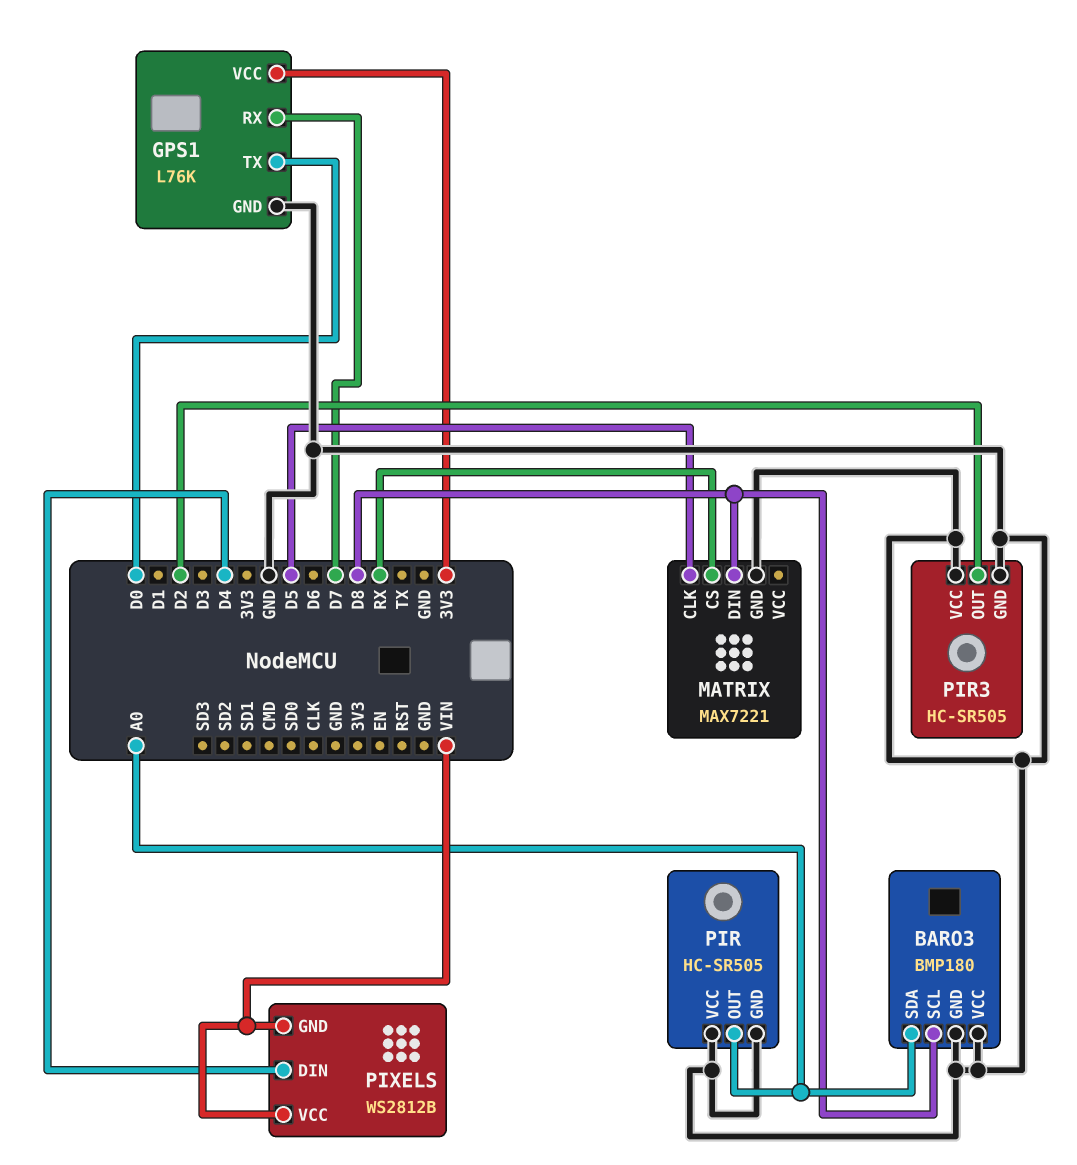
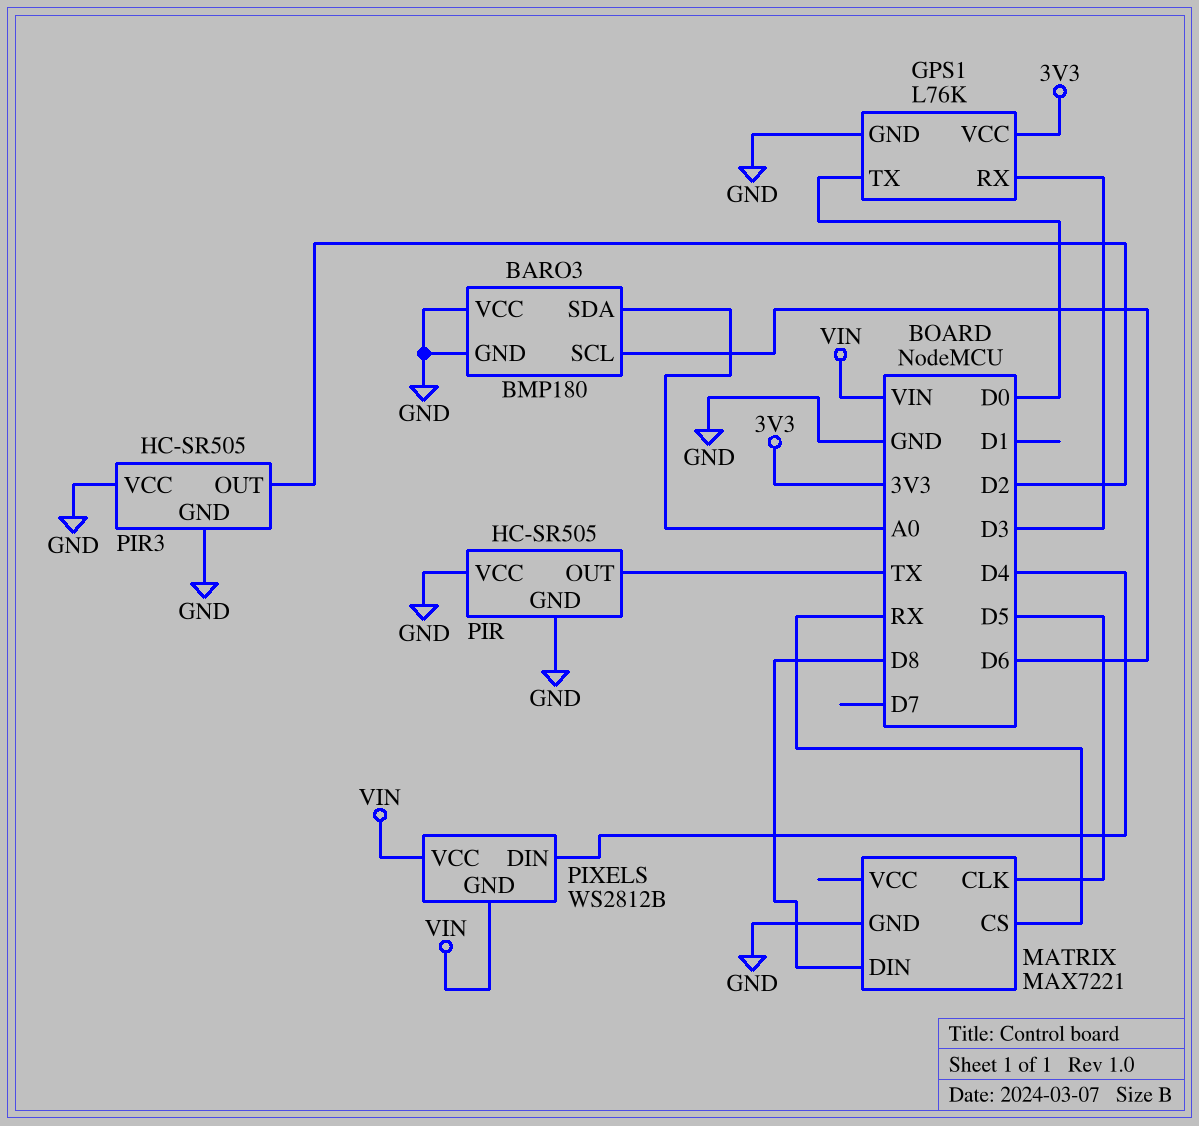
BARO3 pin SCL: D8 -> D6
GPS1 pin RX: D7 -> D3
PIR pin OUT: A0 -> TX

